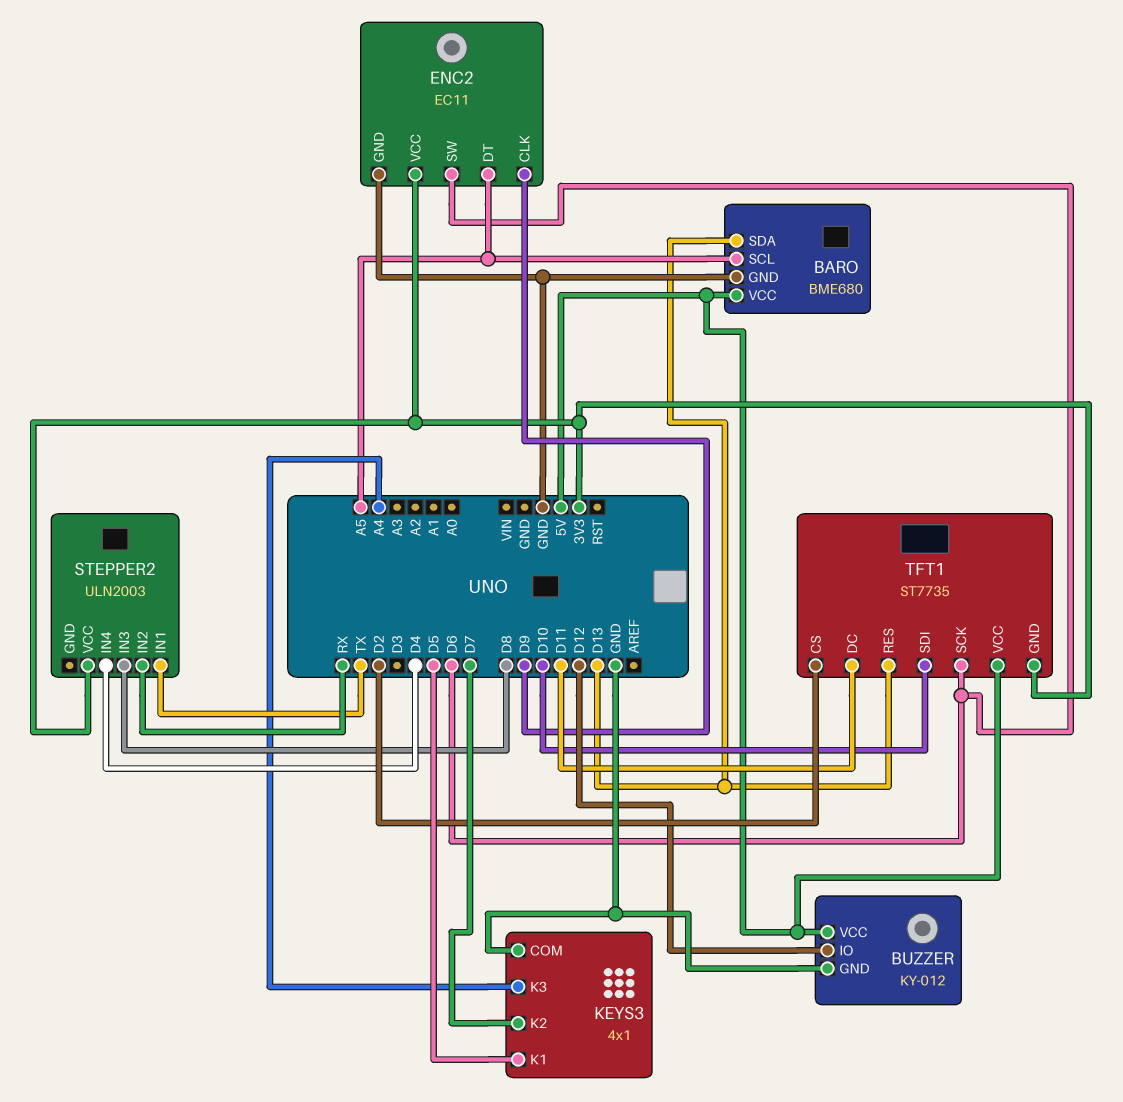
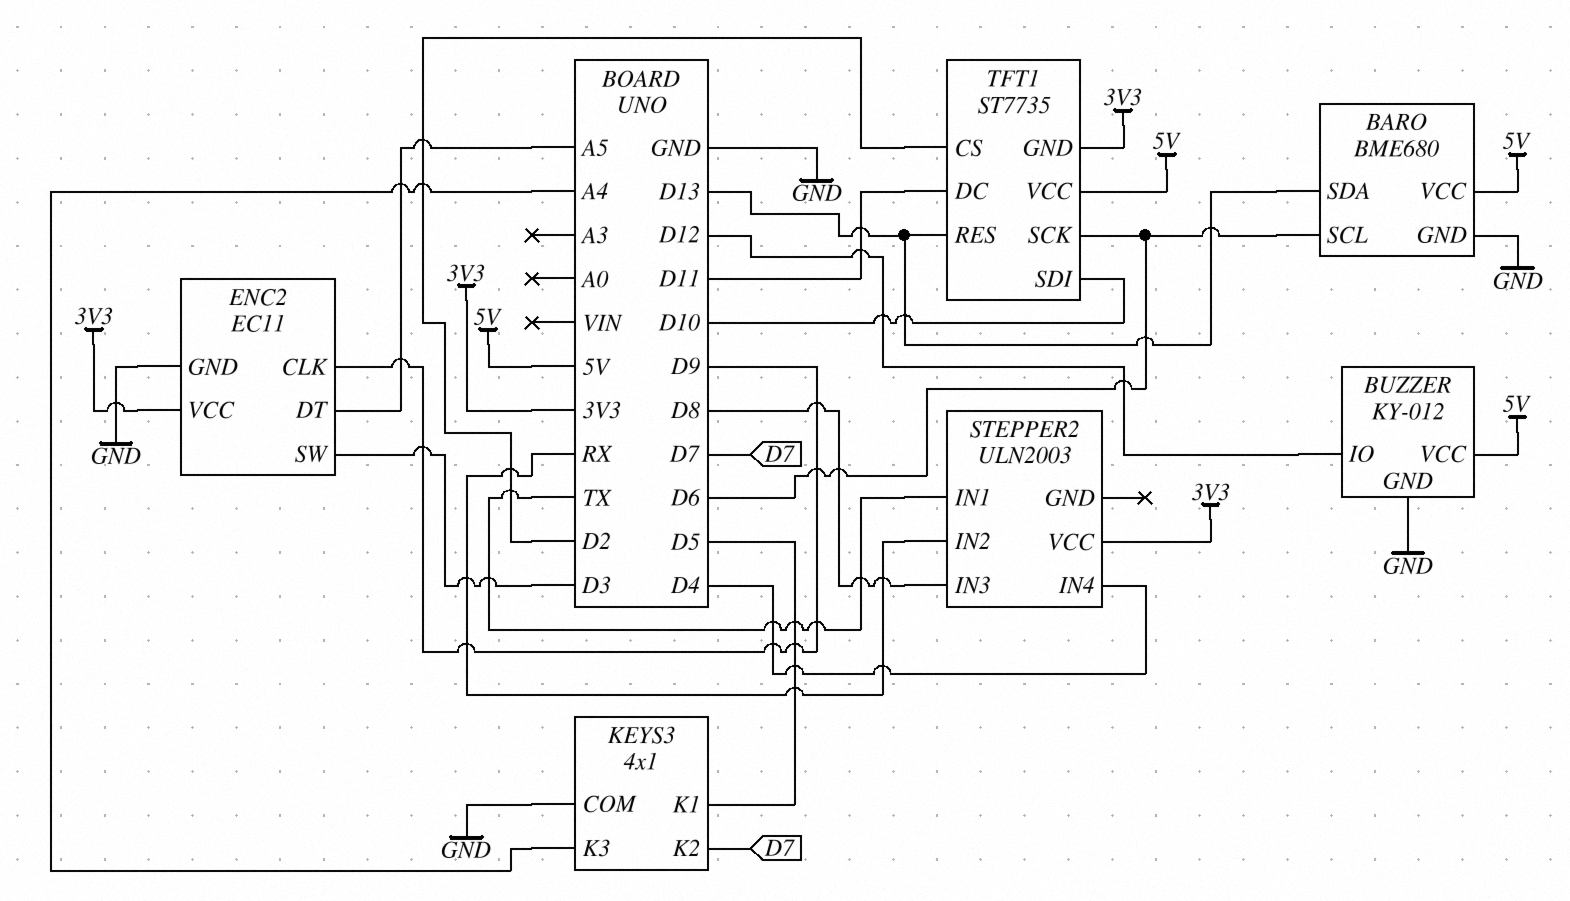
BARO pin SCL: A5 -> D6
ENC2 pin SW: D6 -> D3

